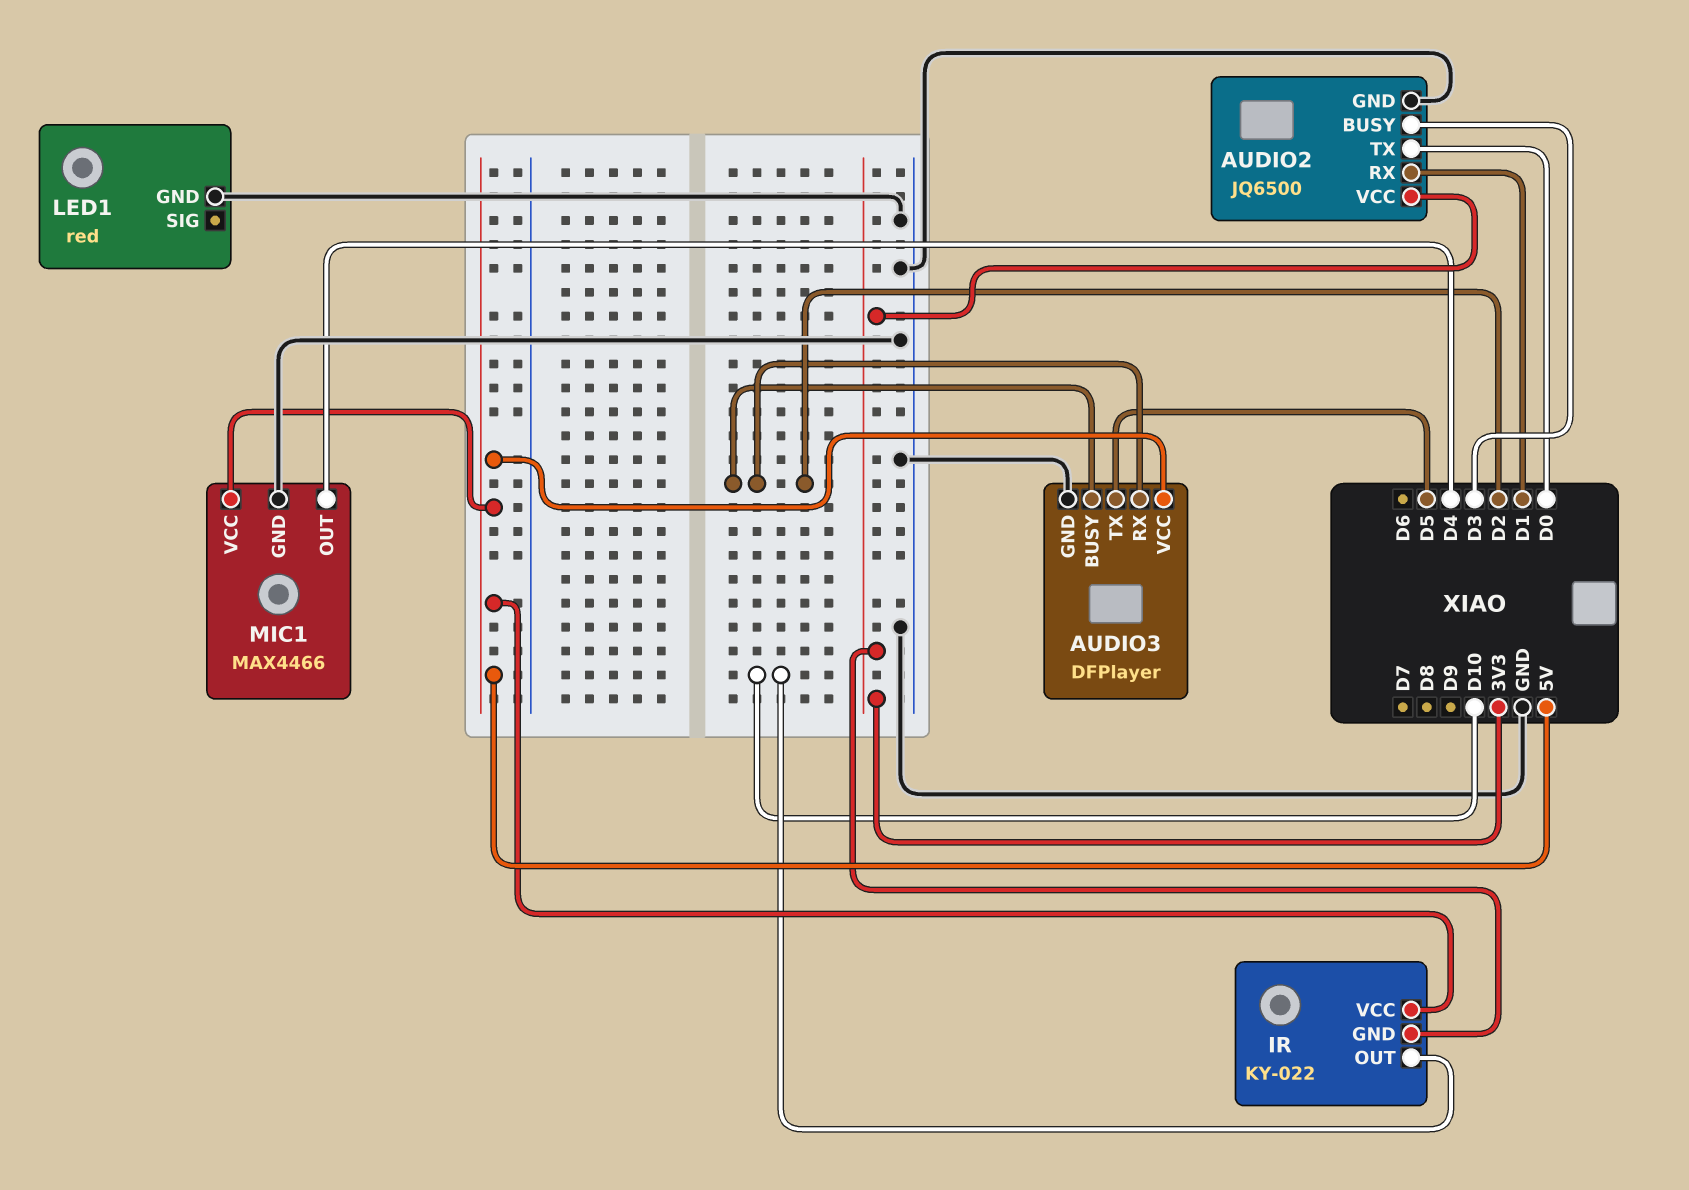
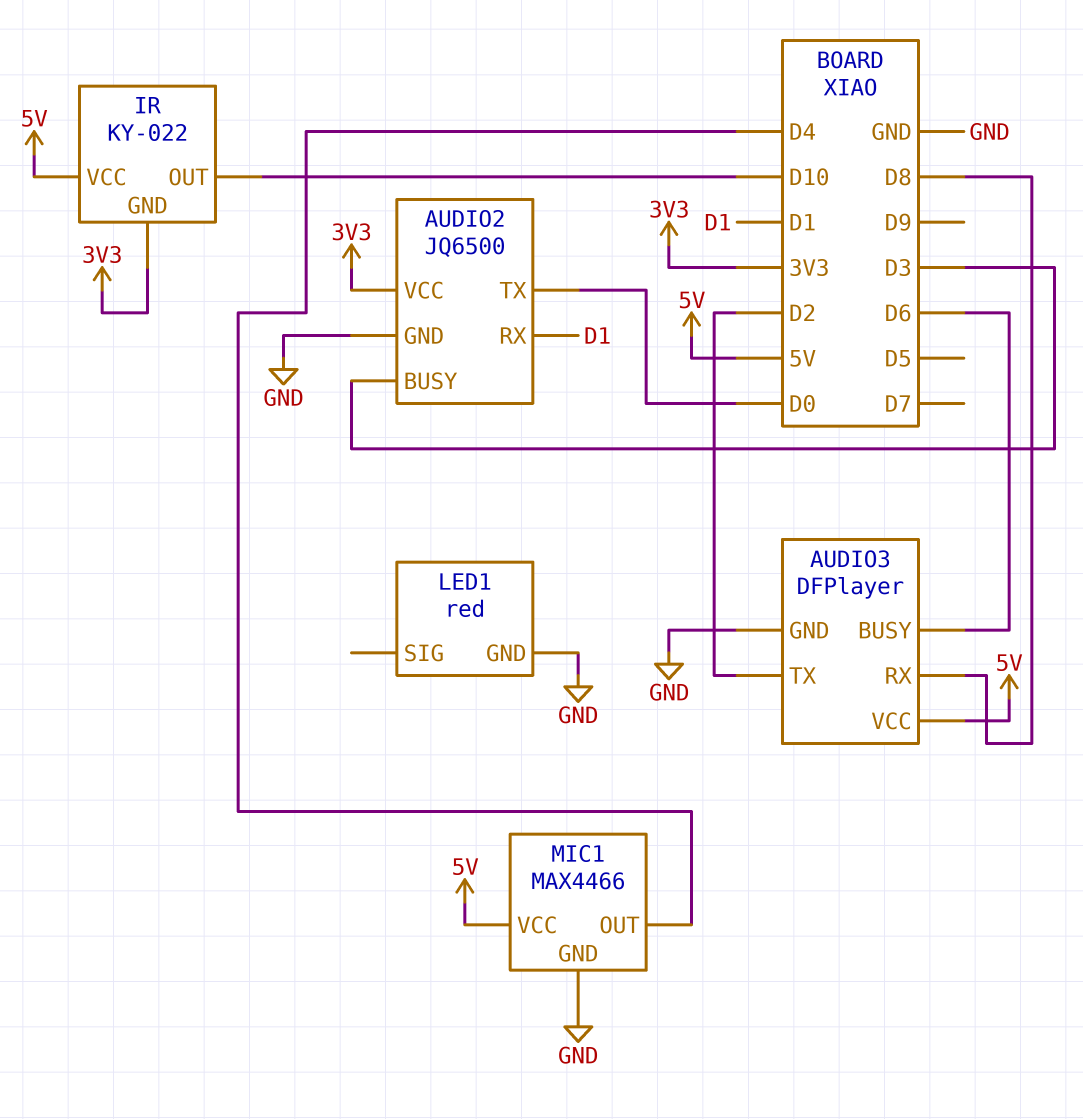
AUDIO3 pin BUSY: D2 -> D6
AUDIO3 pin RX: D2 -> D8
AUDIO3 pin TX: D5 -> D2

